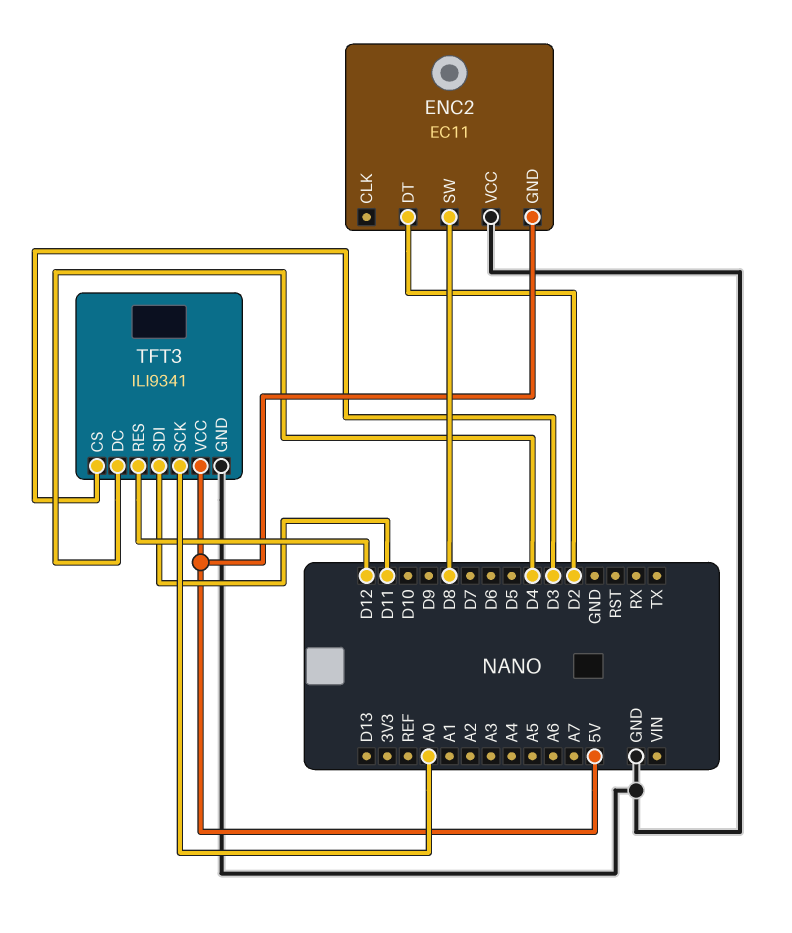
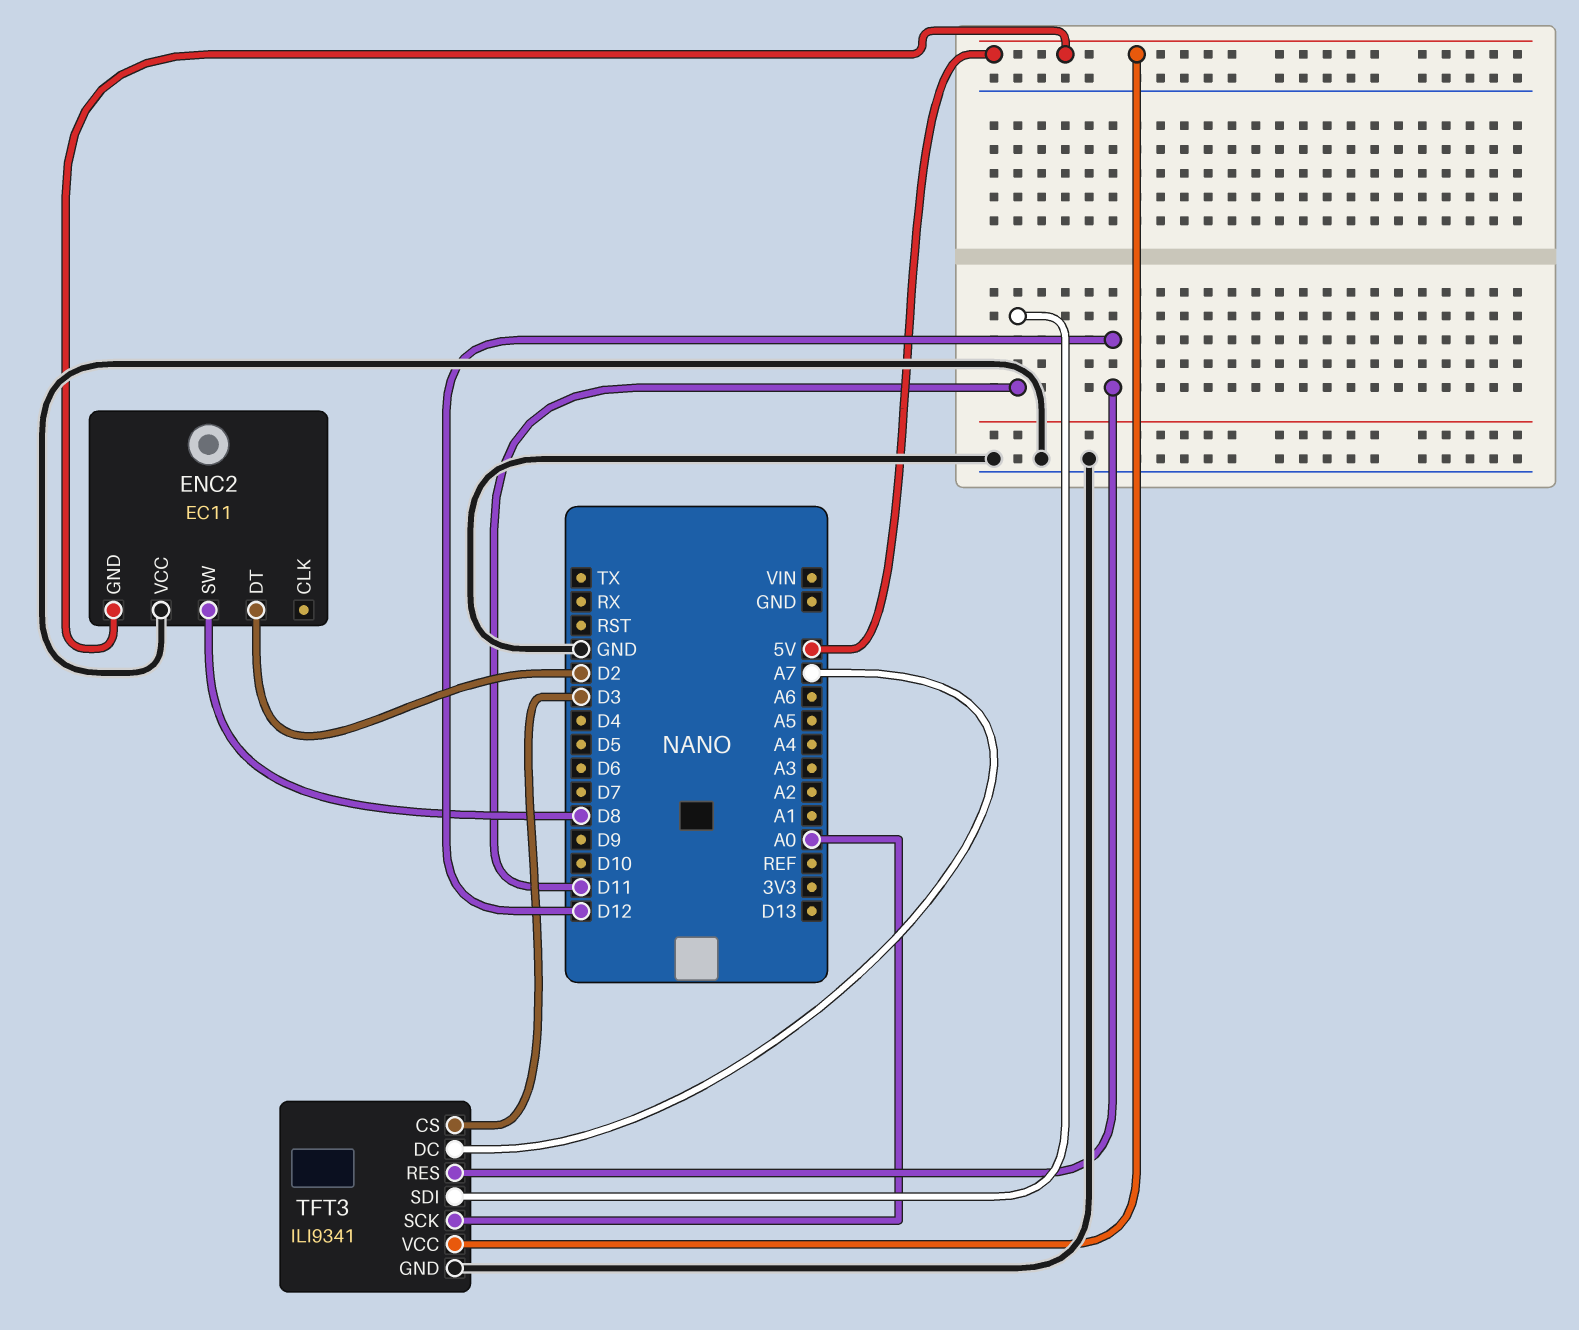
TFT3 pin DC: D4 -> A7

